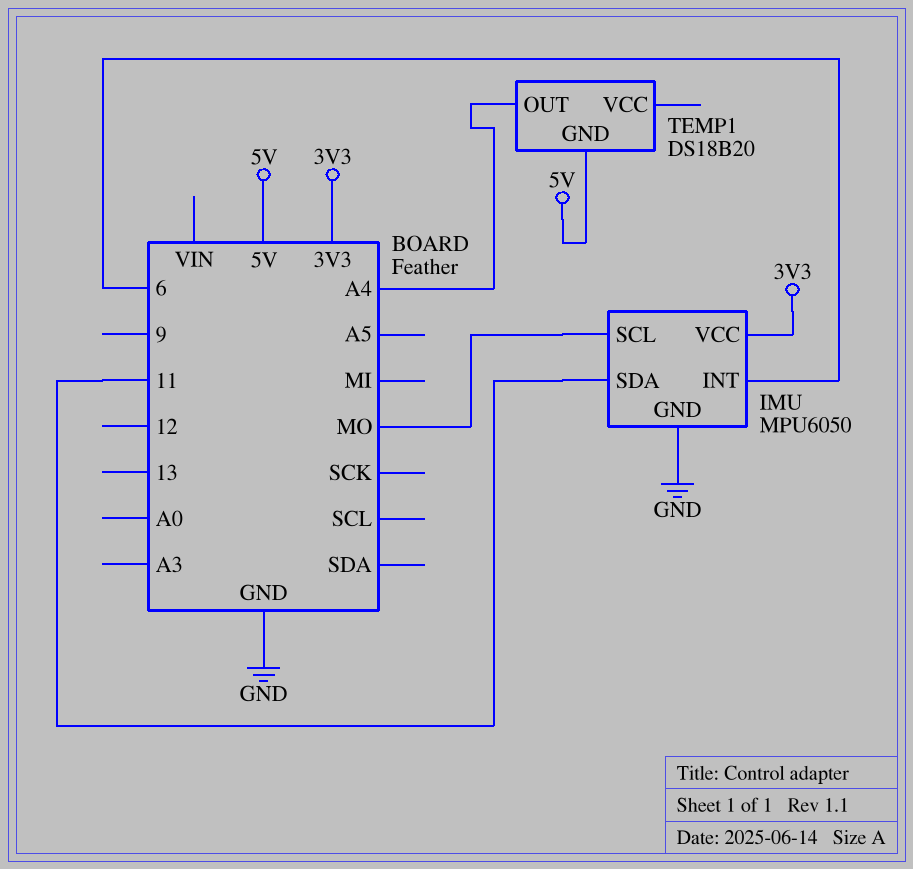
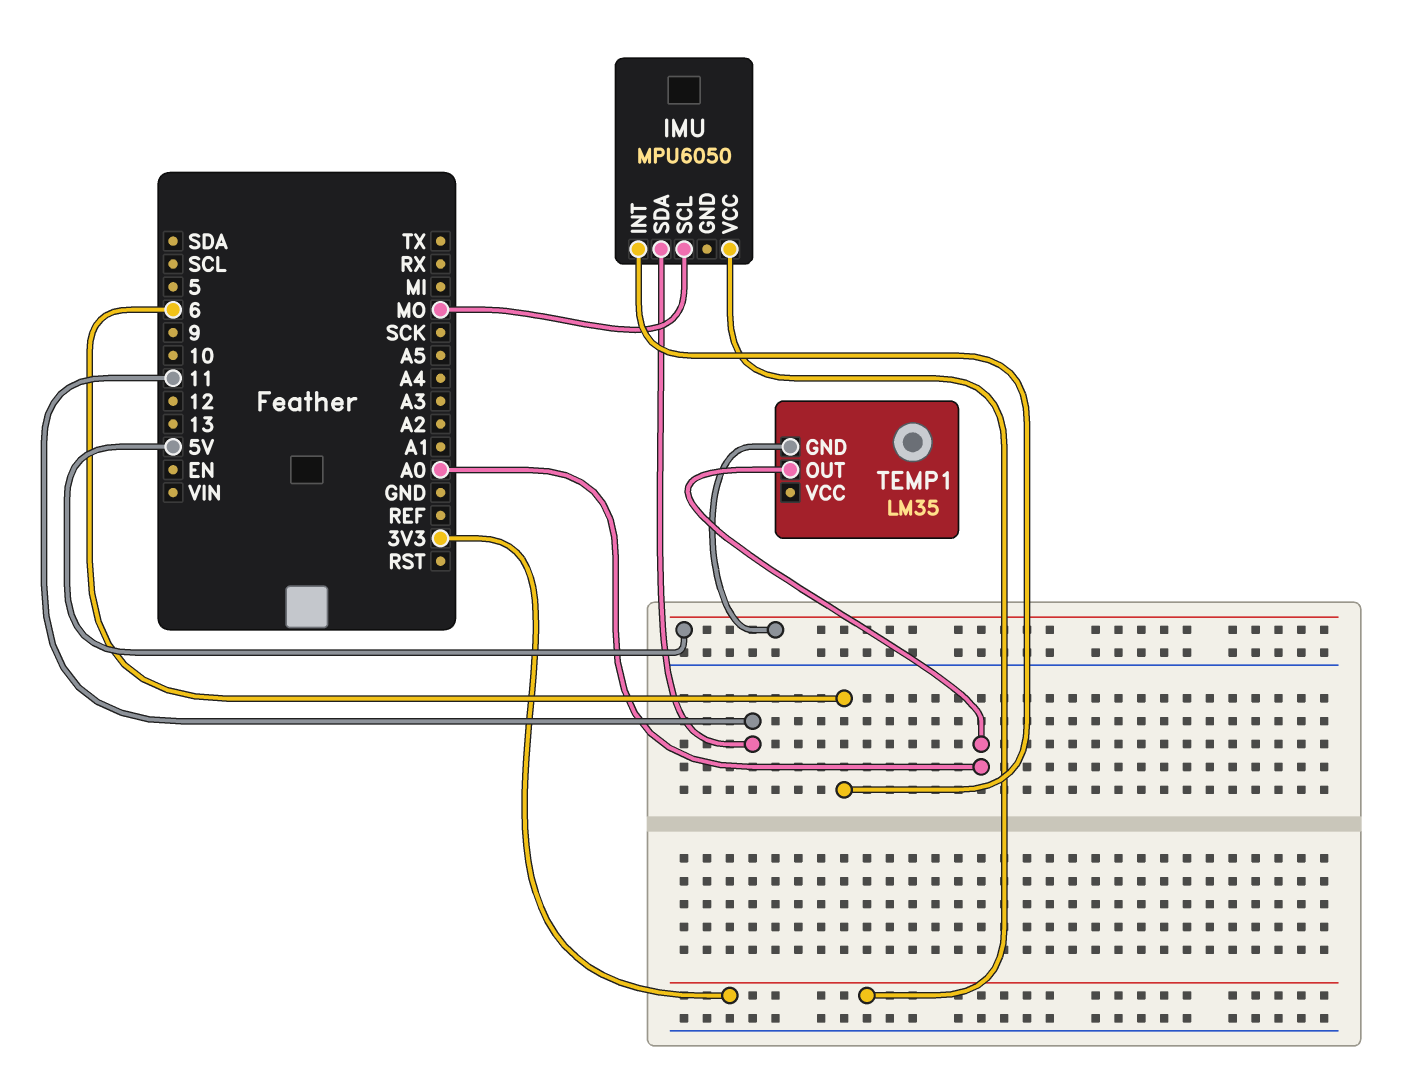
IMU pin GND: GND -> none
TEMP1: DS18B20 -> LM35
TEMP1 pin OUT: A4 -> A0

